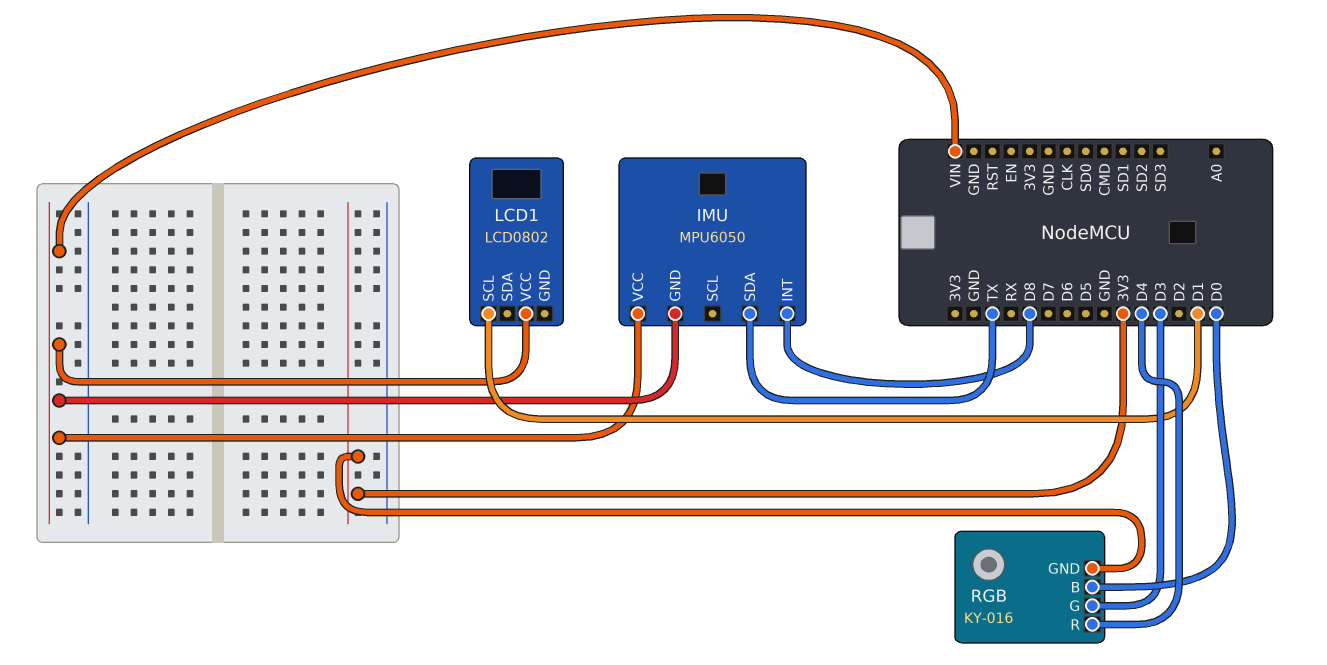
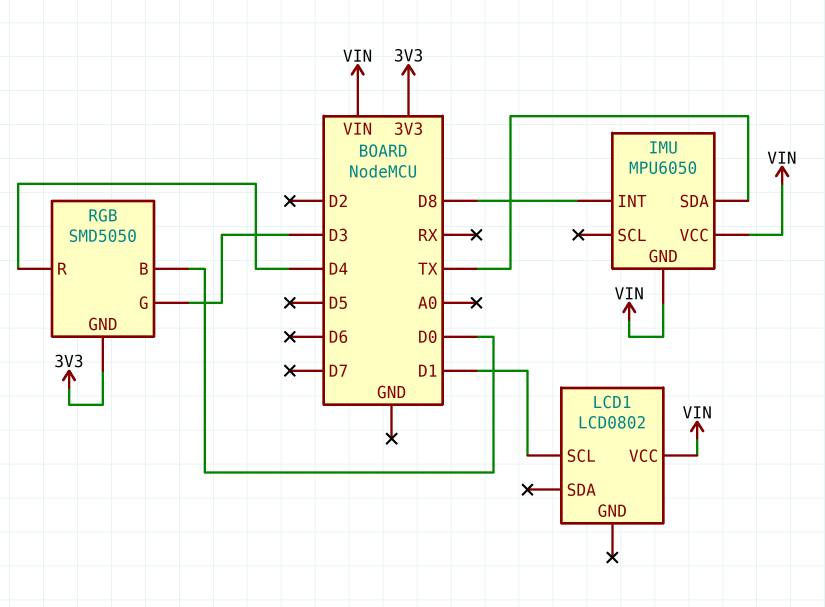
RGB: KY-016 -> SMD5050

